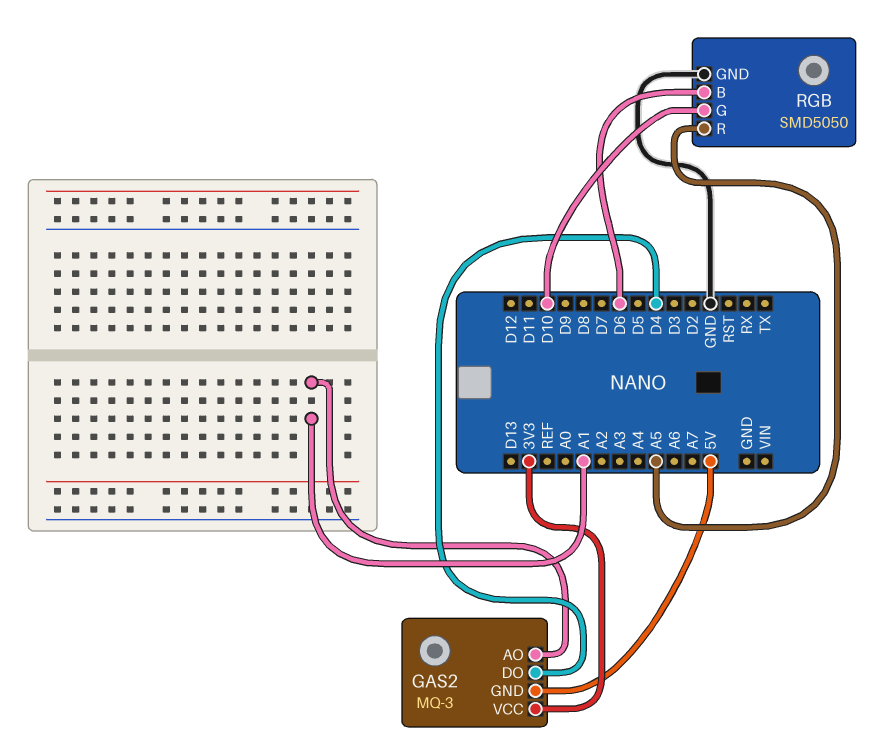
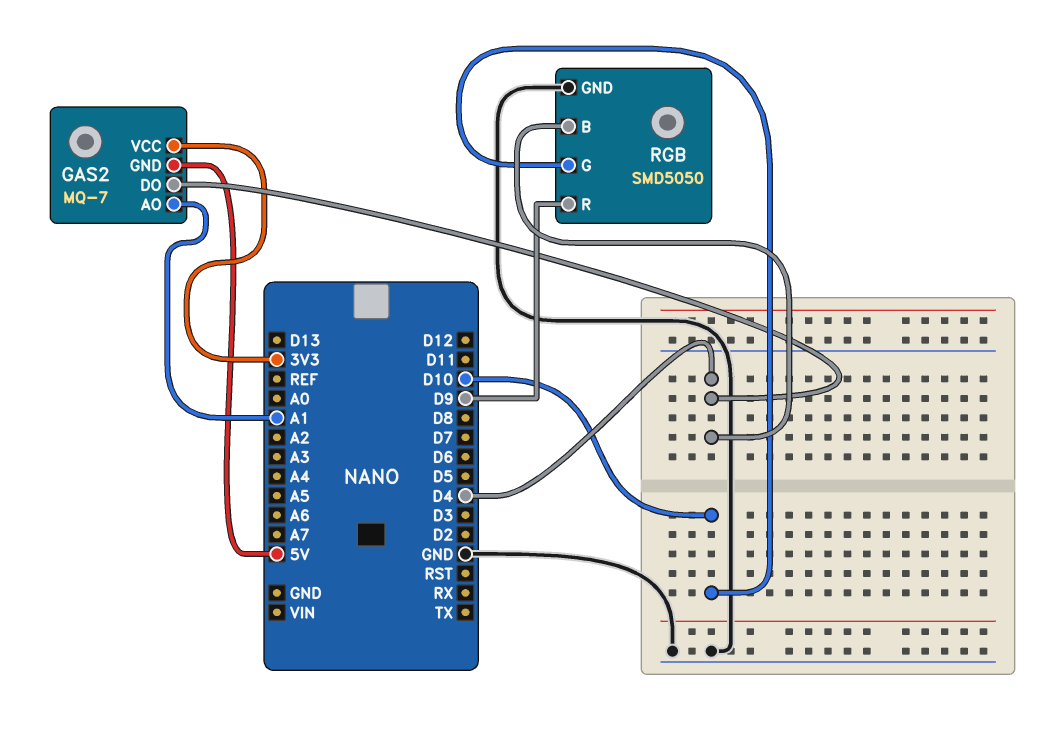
GAS2: MQ-3 -> MQ-7
RGB pin B: D6 -> D4
RGB pin R: A5 -> D9

